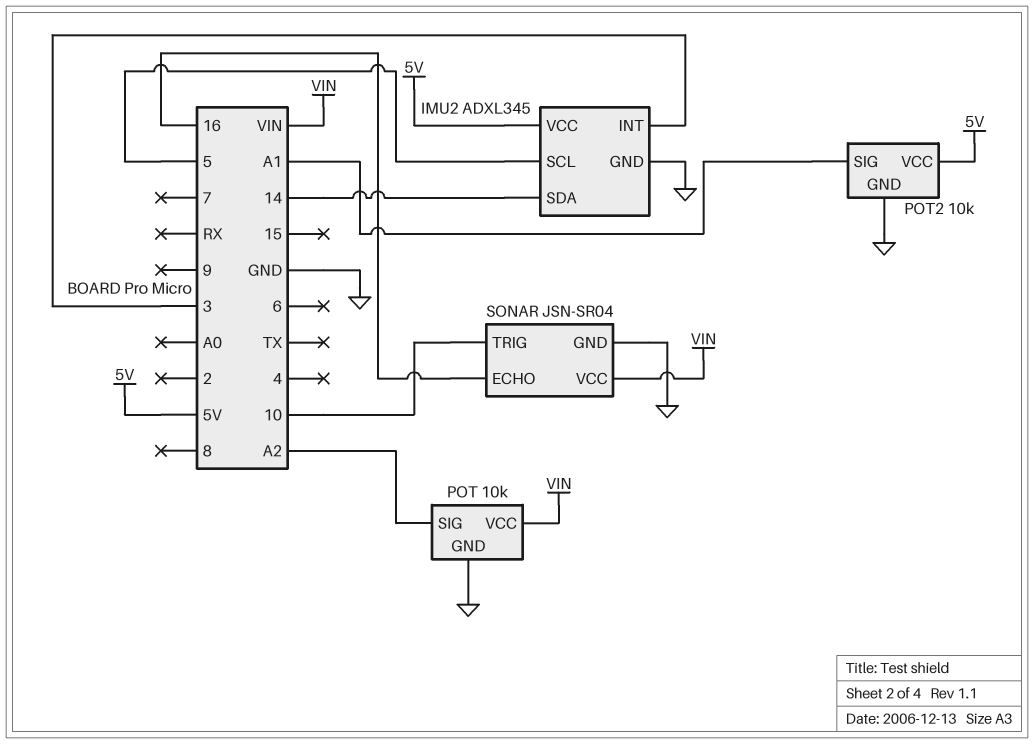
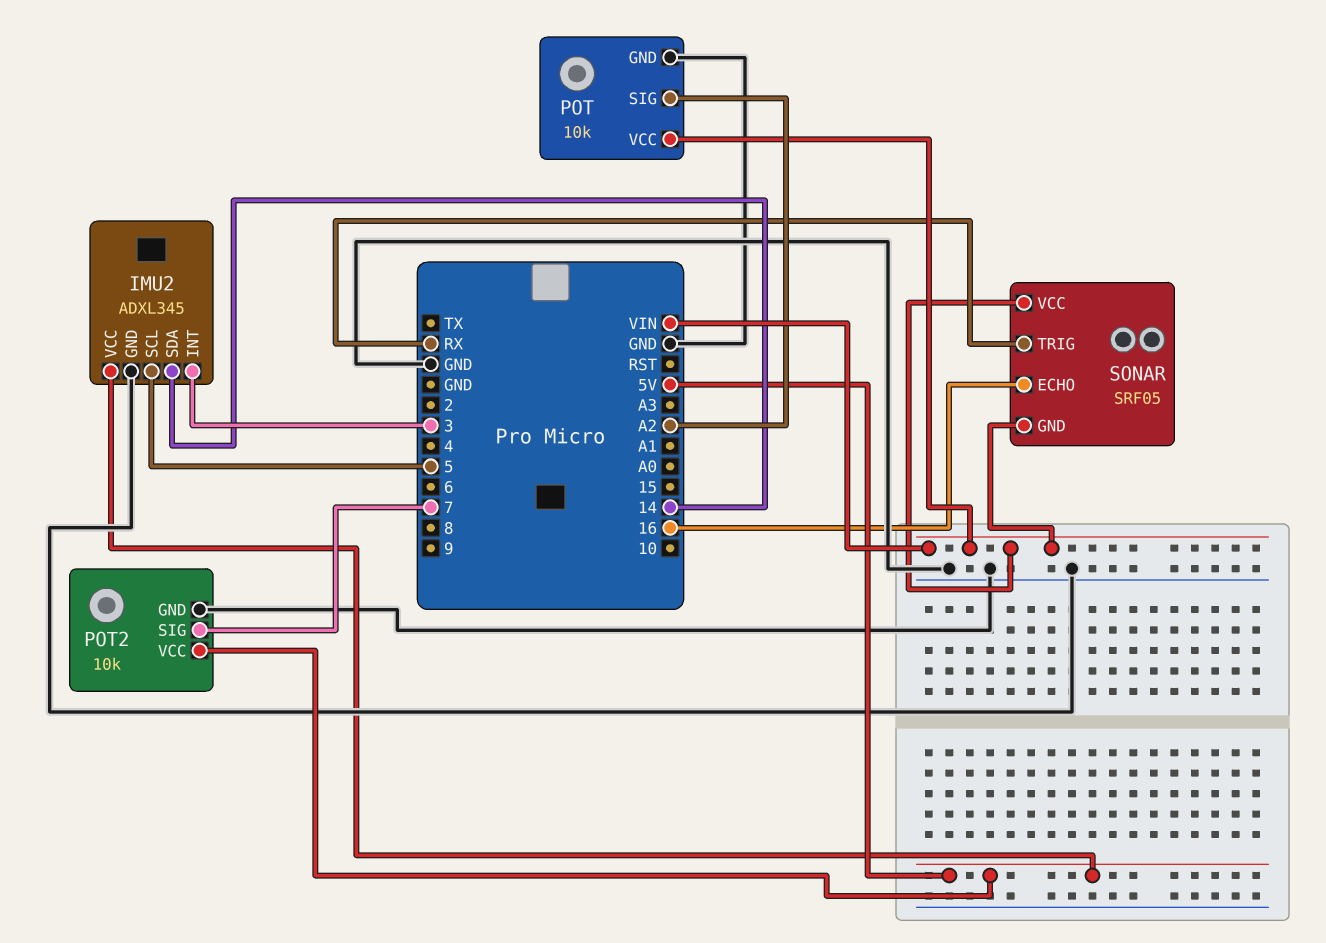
POT2 pin SIG: A1 -> 7
SONAR: JSN-SR04 -> SRF05
SONAR pin GND: GND -> VIN
SONAR pin TRIG: 10 -> RX

